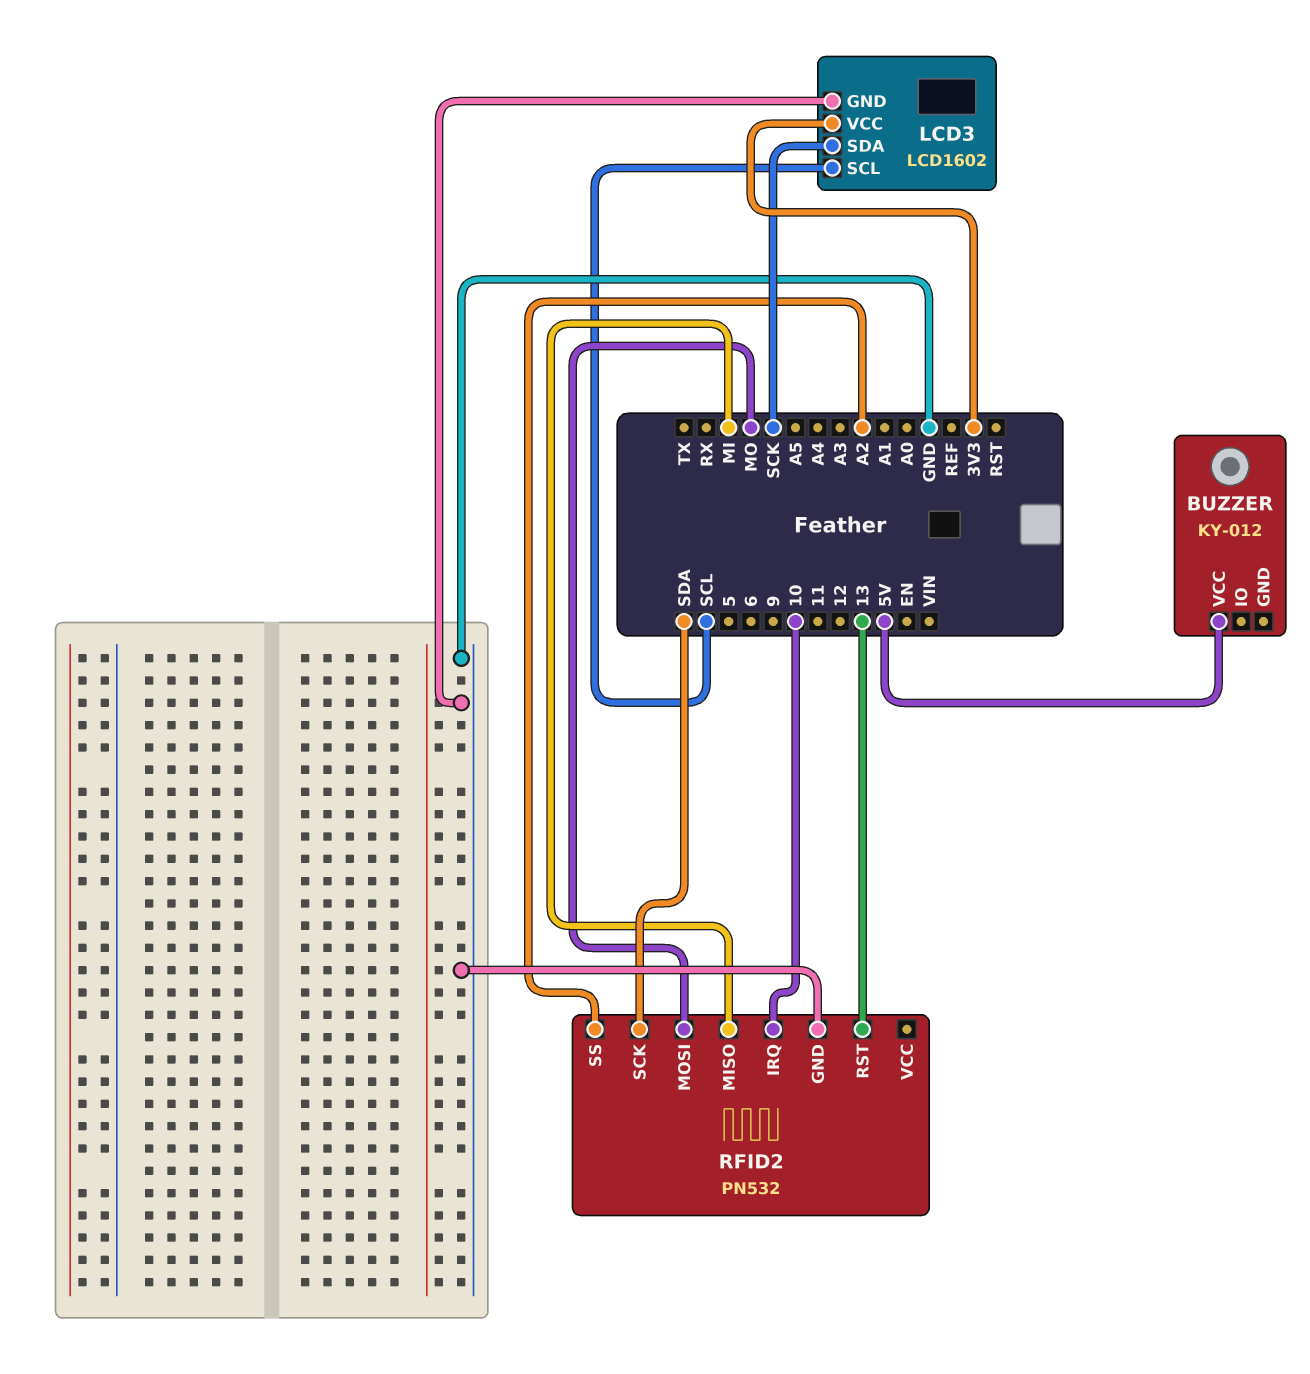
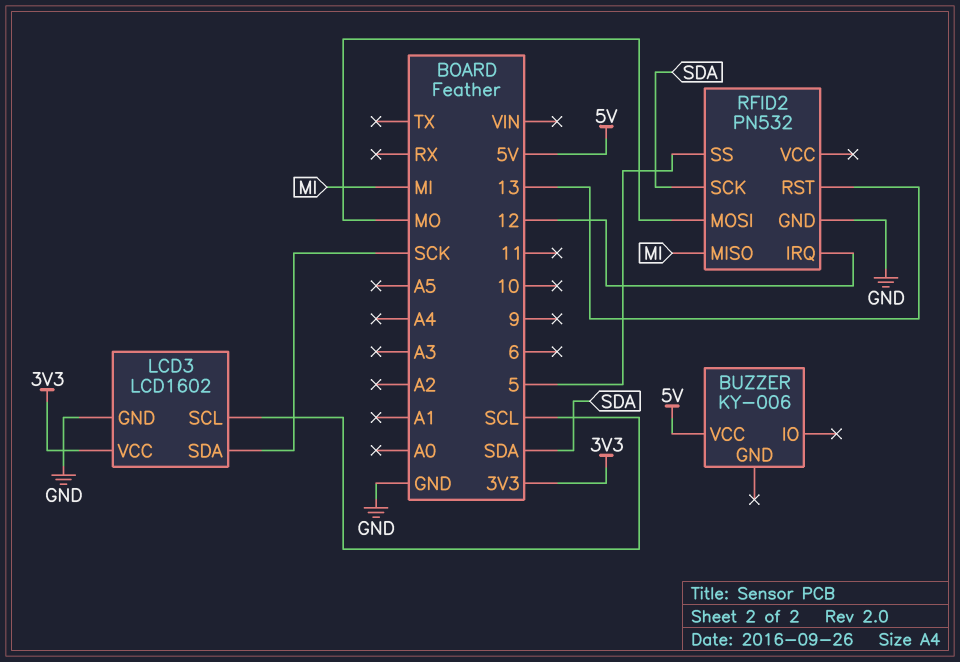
BUZZER: KY-012 -> KY-006
RFID2 pin IRQ: 10 -> 12
RFID2 pin SS: A2 -> 5

